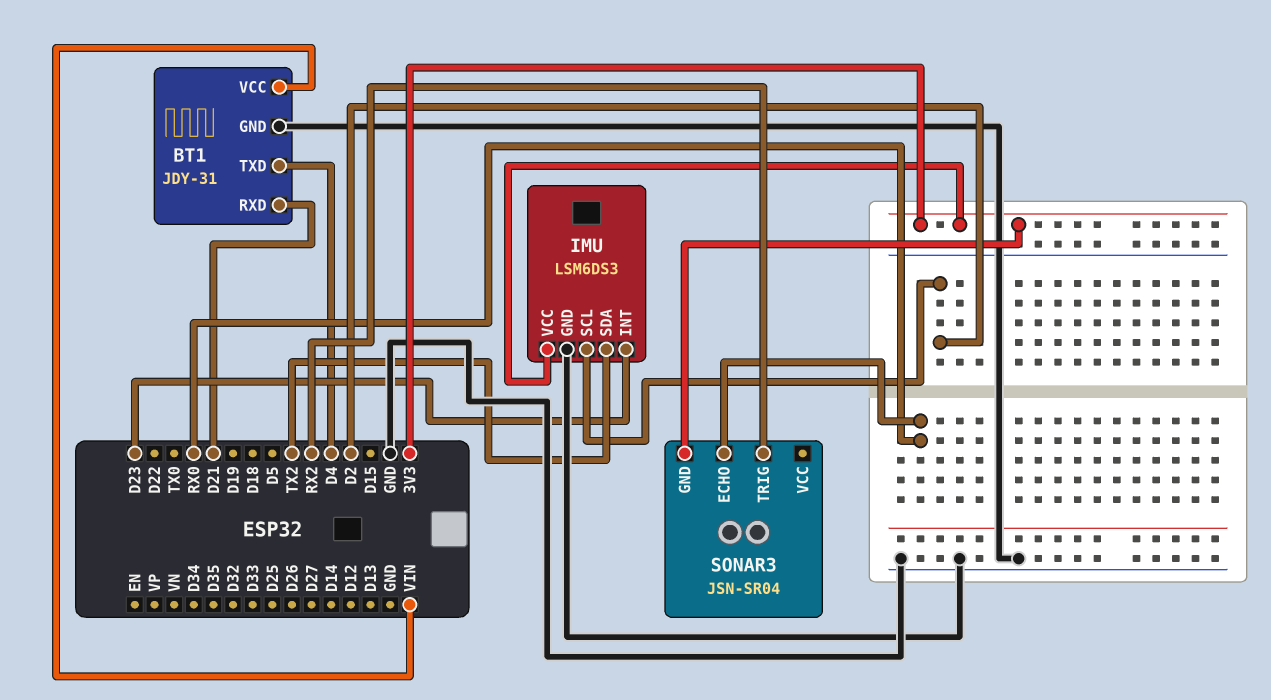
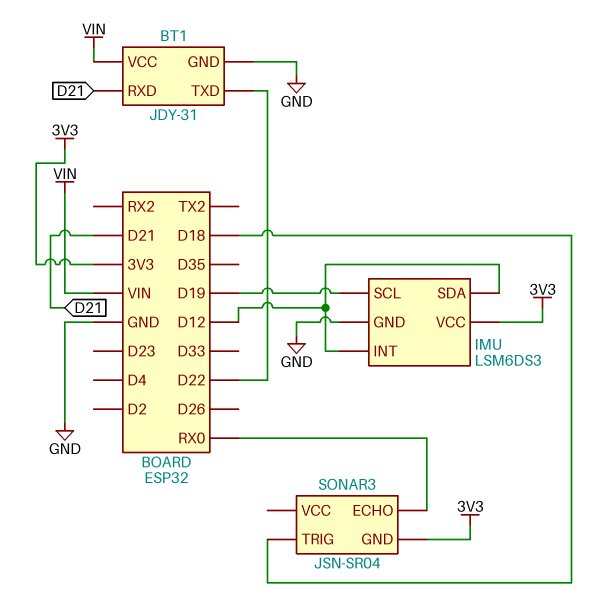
BT1 pin TXD: D4 -> D22
IMU pin INT: D23 -> D12
IMU pin SCL: D2 -> D19
IMU pin SDA: TX2 -> D12
SONAR3 pin TRIG: RX2 -> D18

